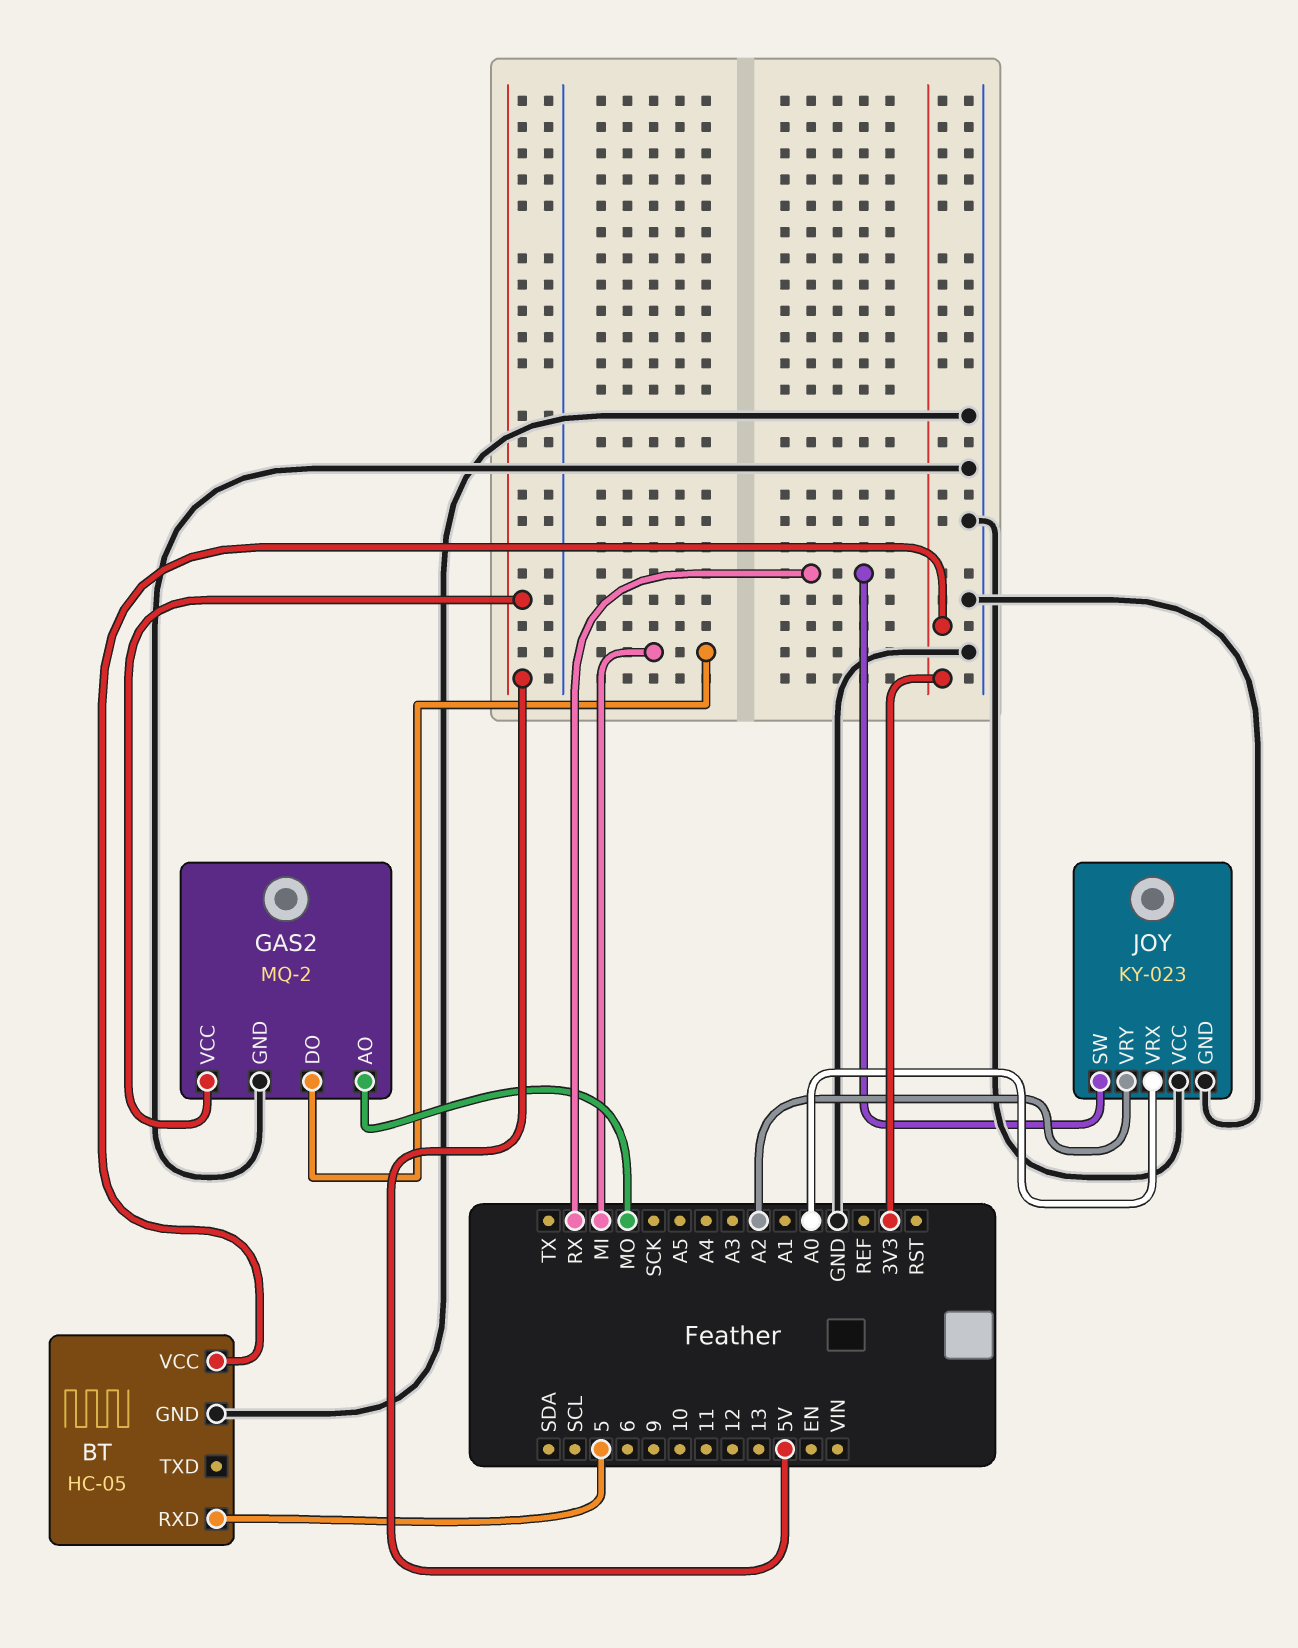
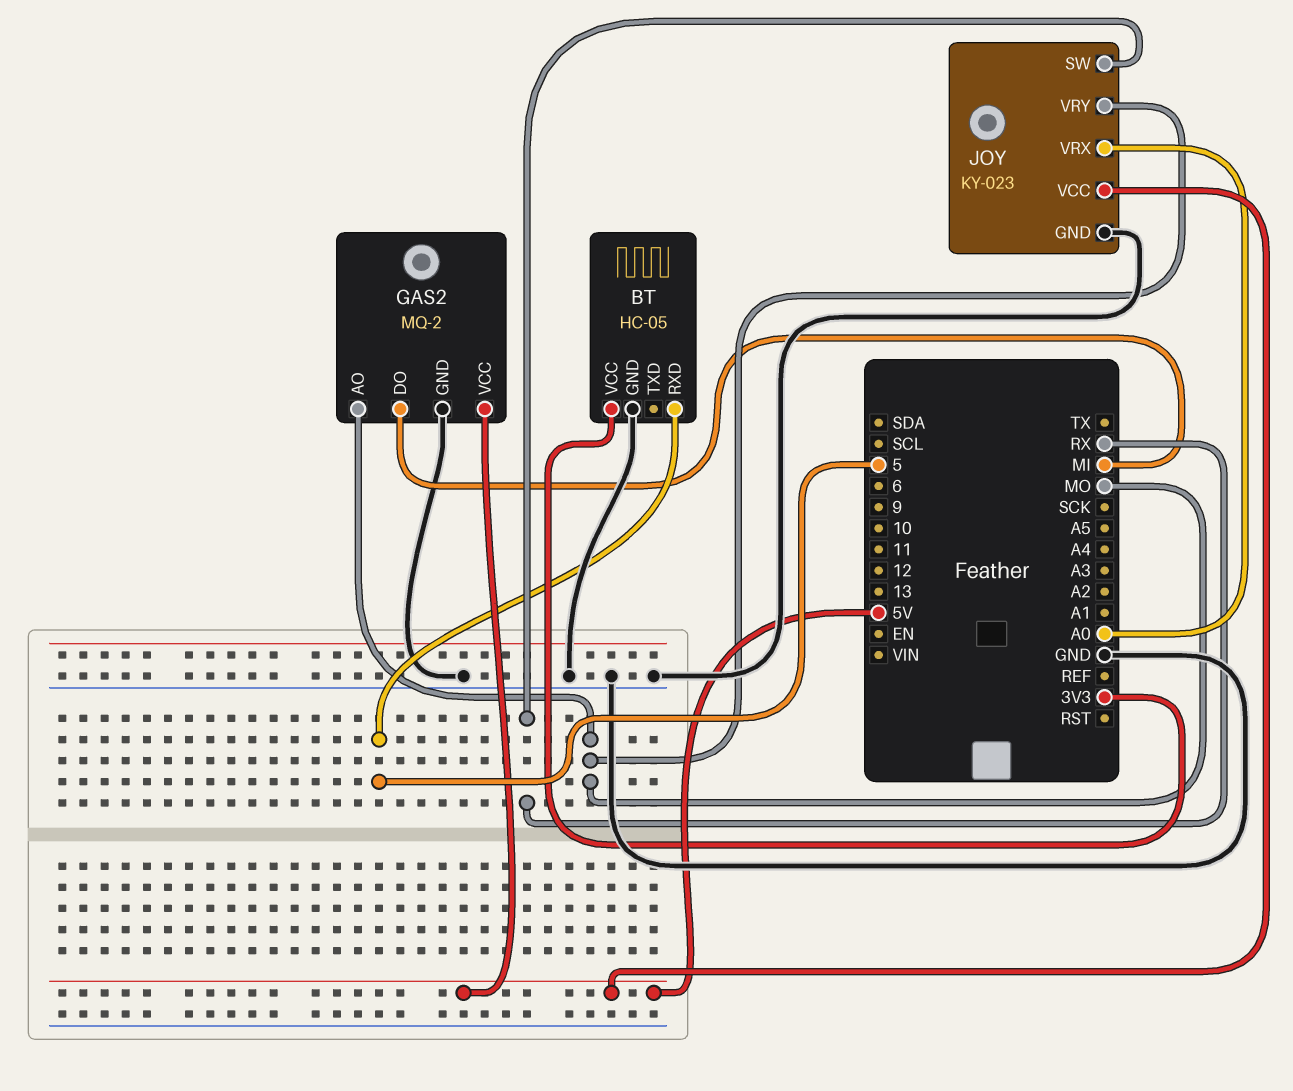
JOY pin VCC: GND -> 5V
JOY pin VRY: A2 -> MO

